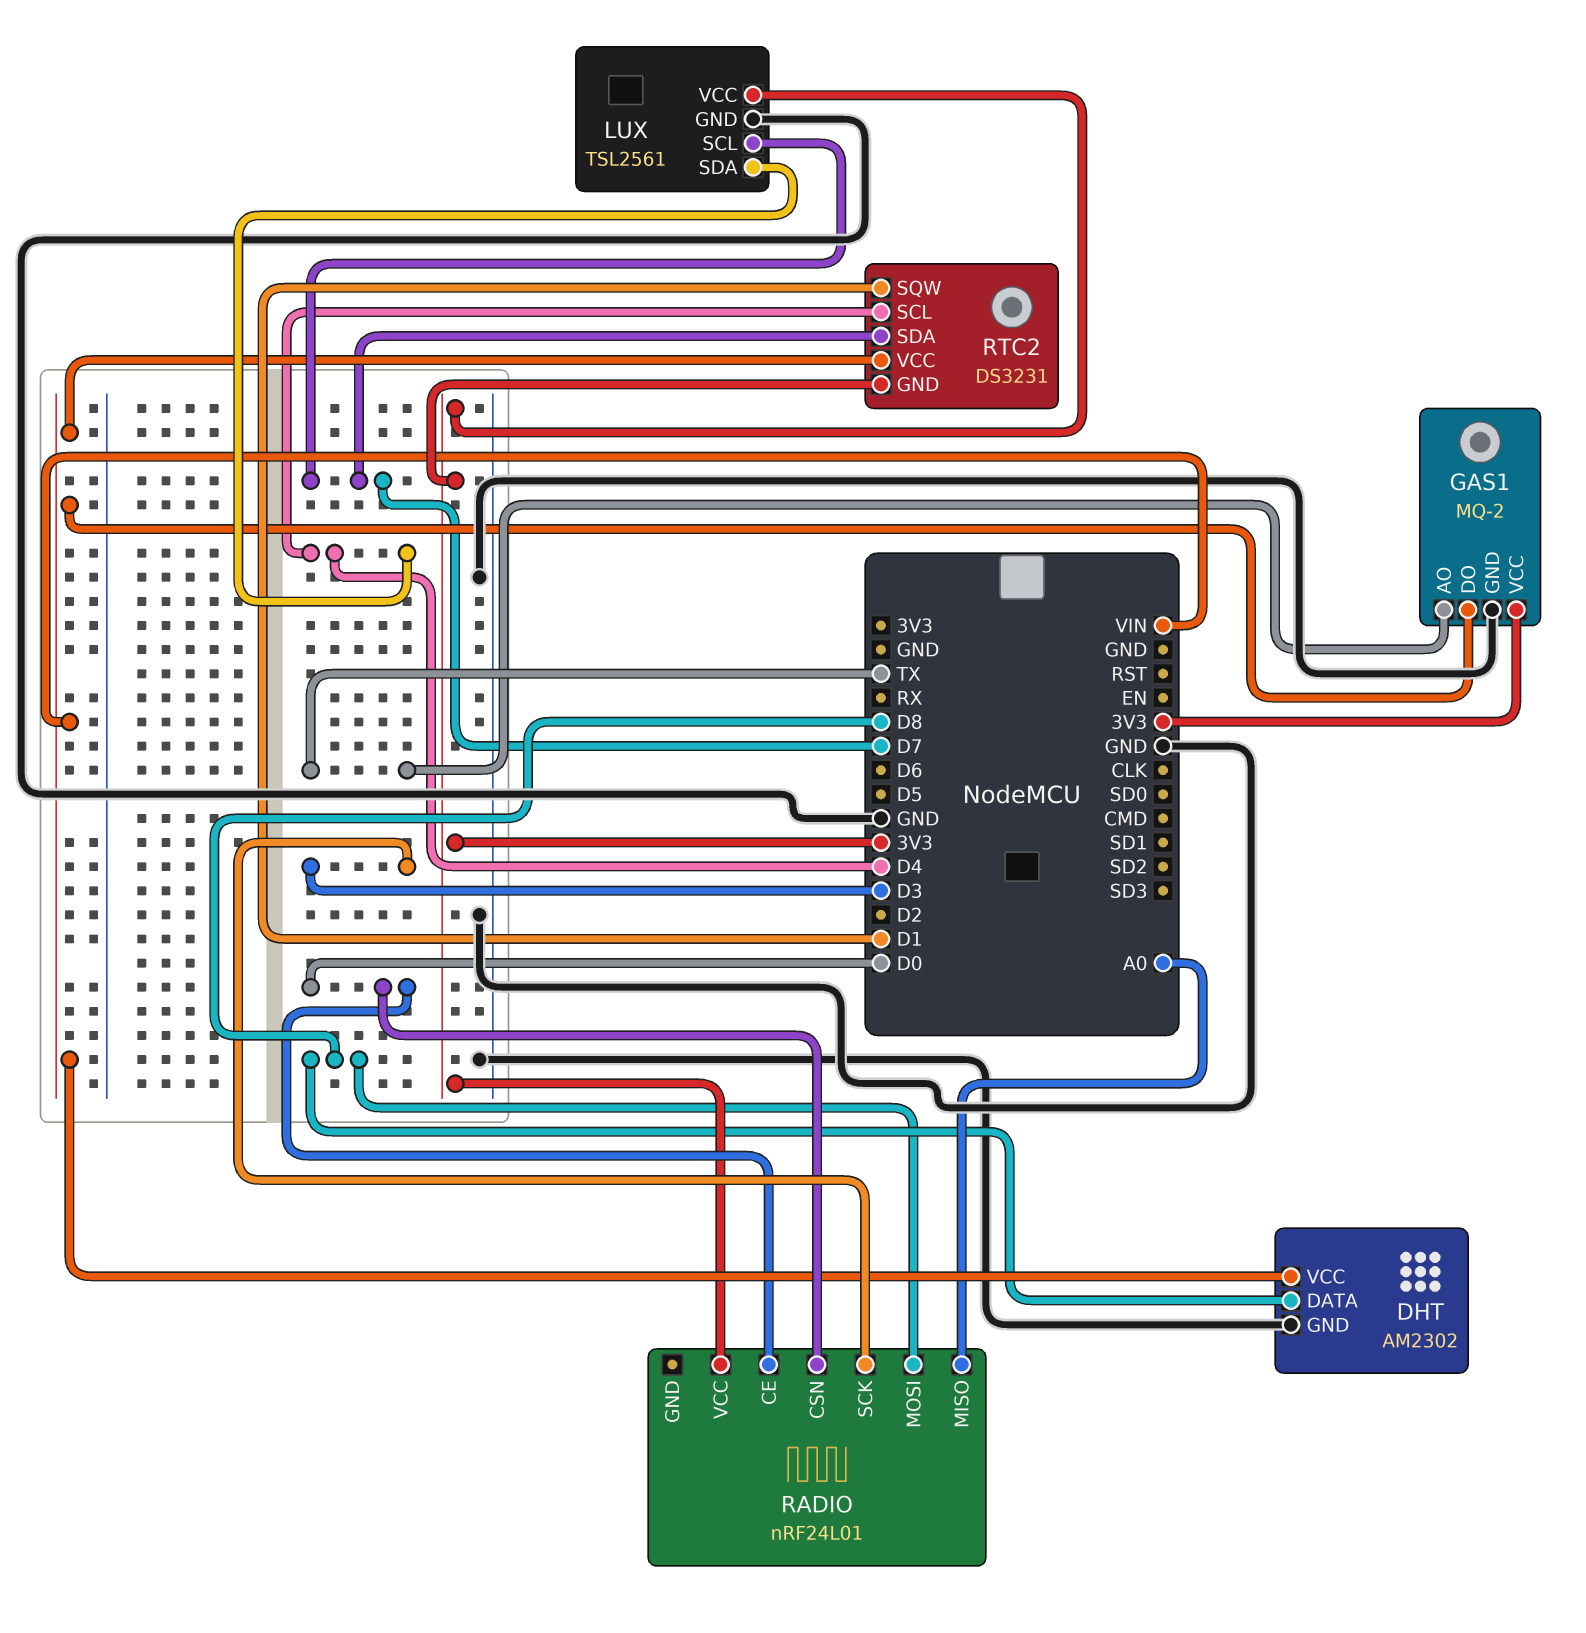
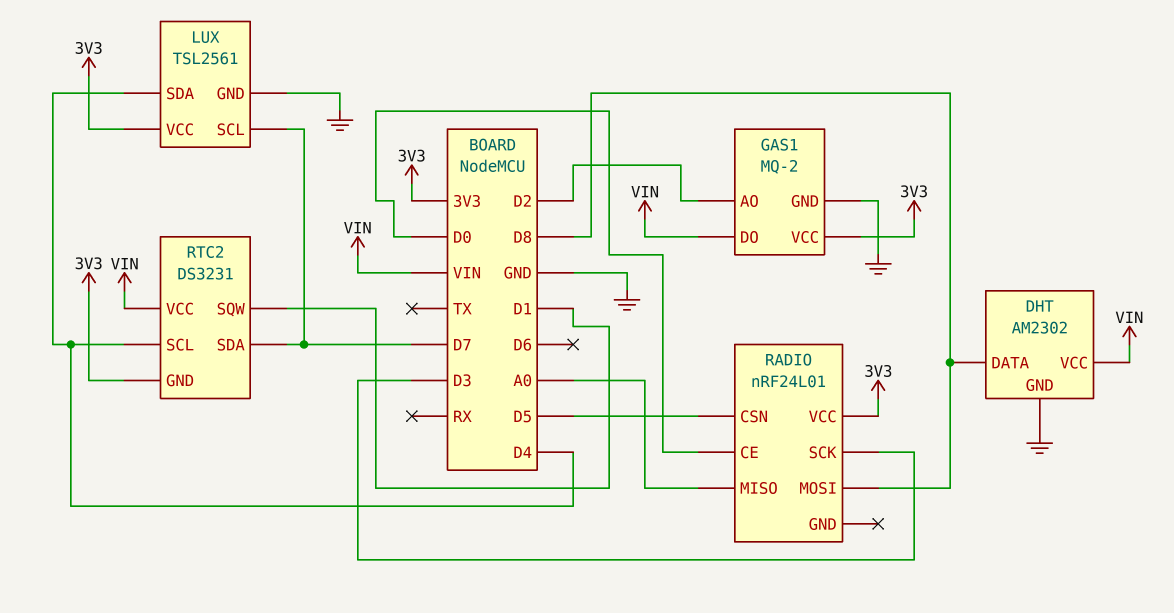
GAS1 pin AO: TX -> D2
RADIO pin CSN: D0 -> D5

